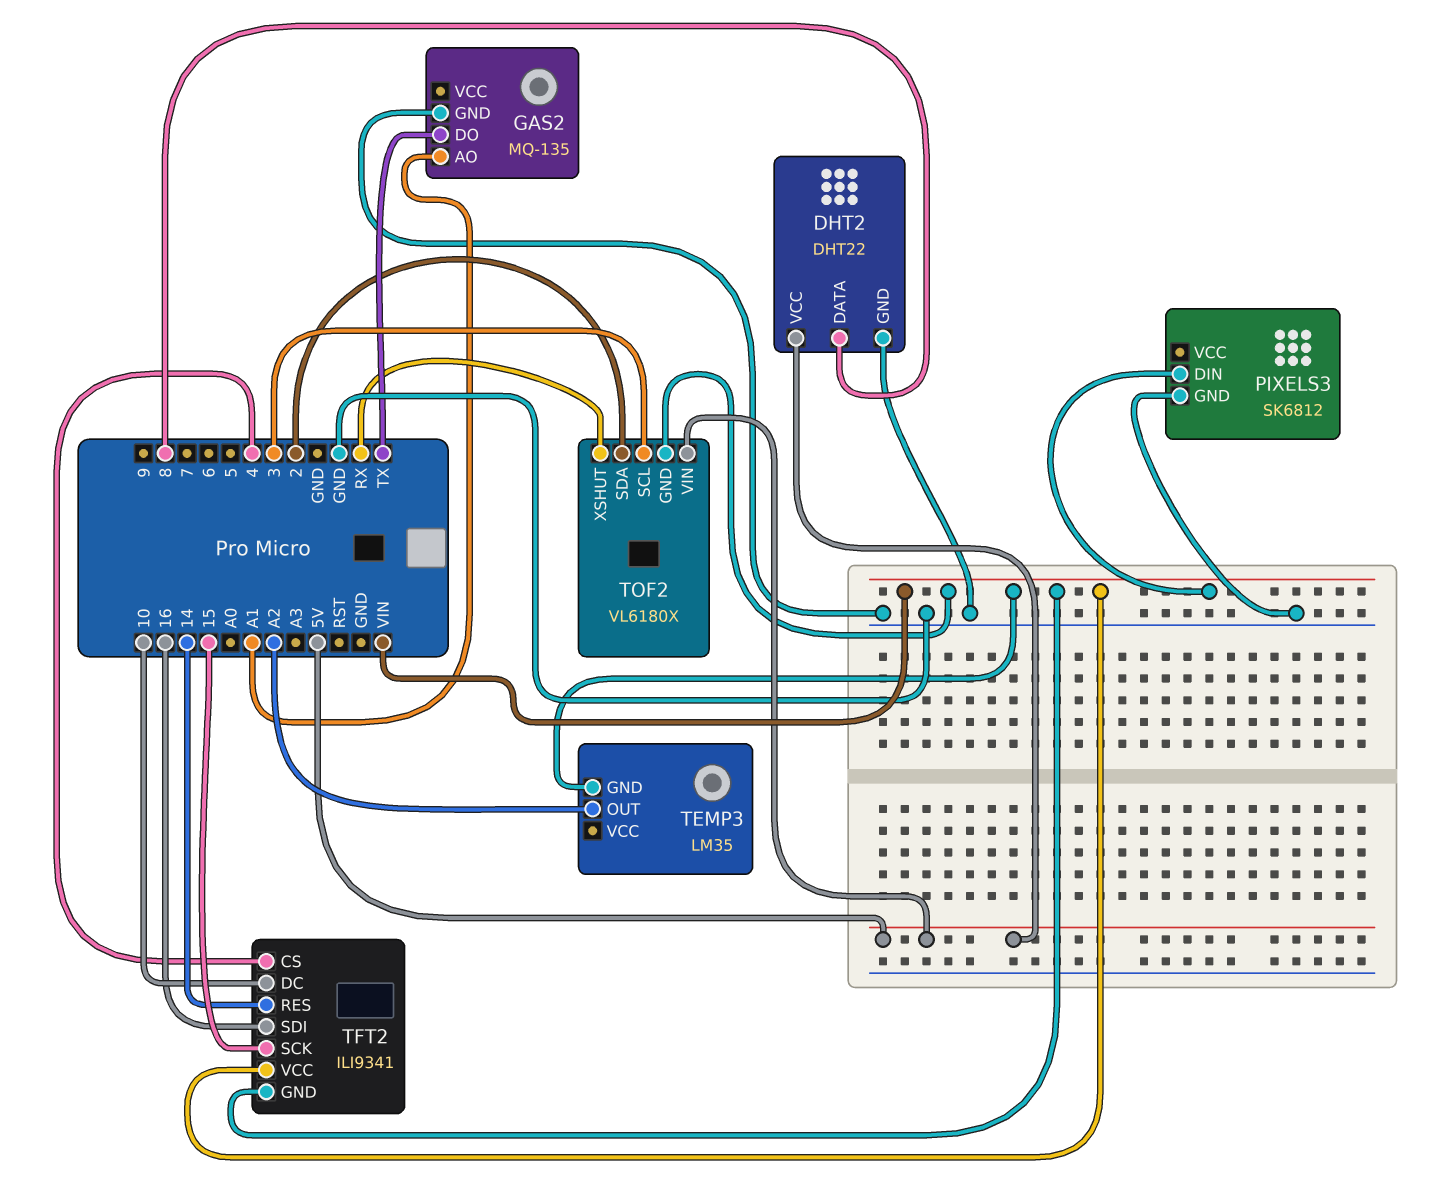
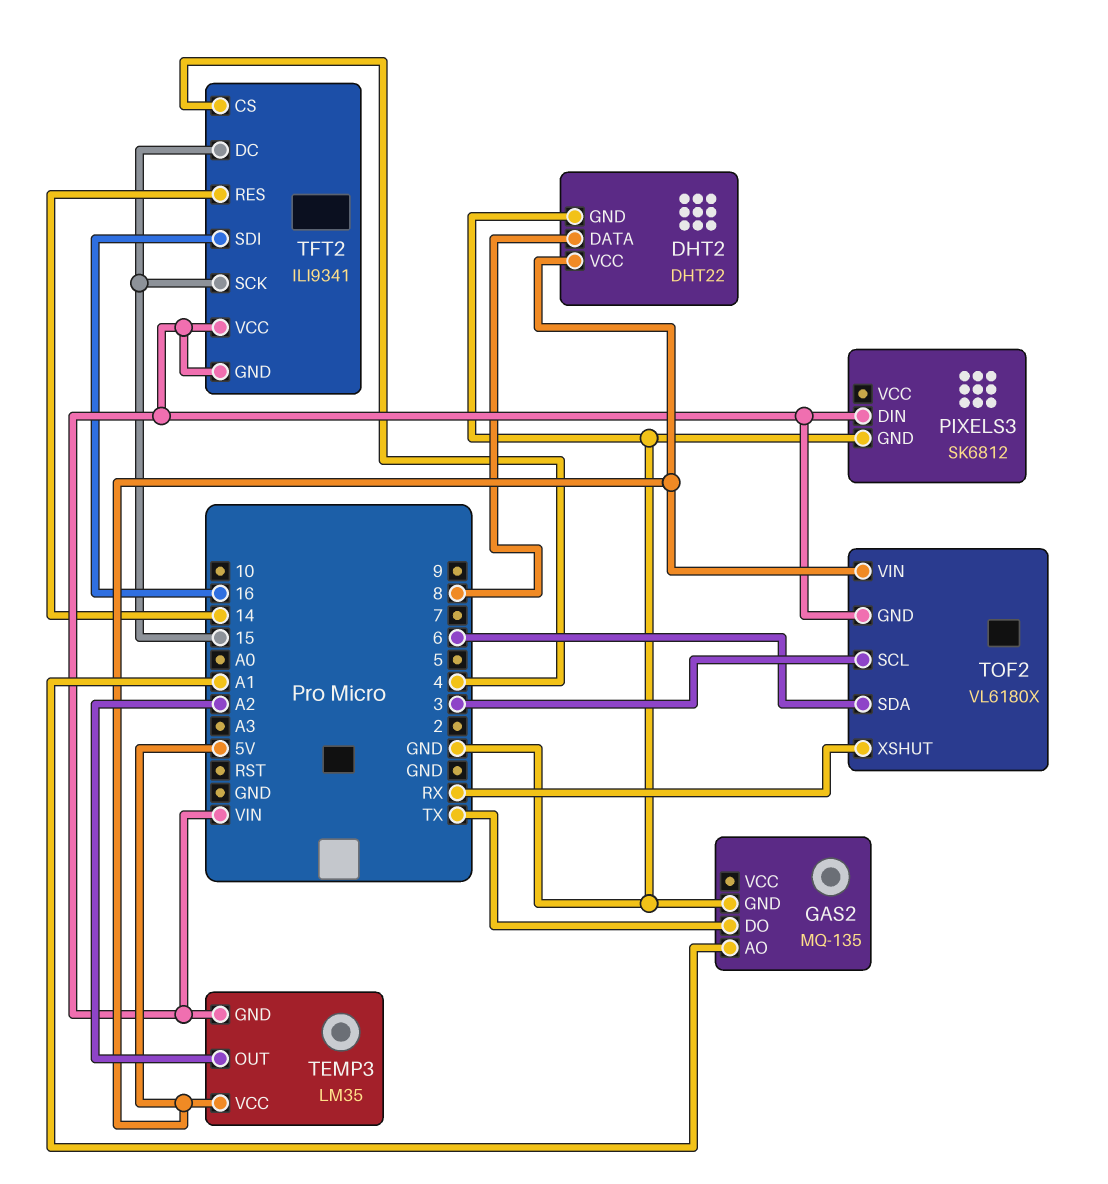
TEMP3 pin VCC: none -> 5V
TFT2 pin DC: 10 -> 15
TOF2 pin SDA: 2 -> 6

